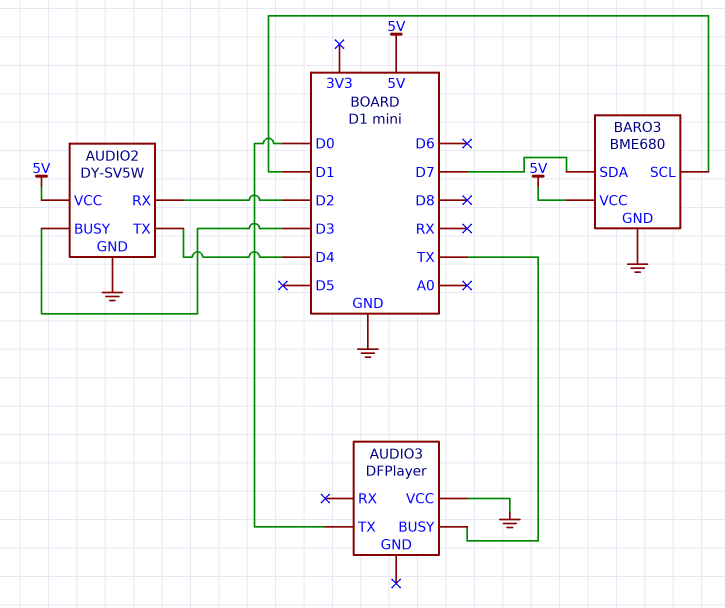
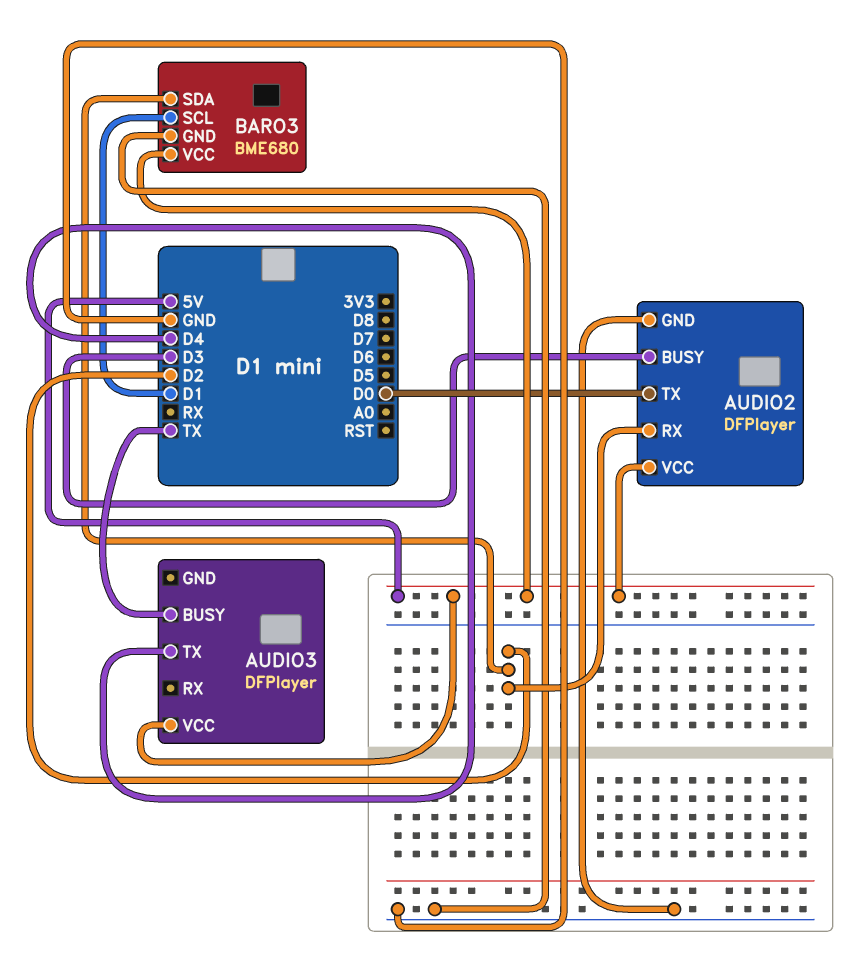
AUDIO2: DY-SV5W -> DFPlayer
AUDIO2 pin TX: D4 -> D0
AUDIO3 pin TX: D0 -> D4
AUDIO3 pin VCC: GND -> 5V
BARO3 pin SDA: D7 -> D2

